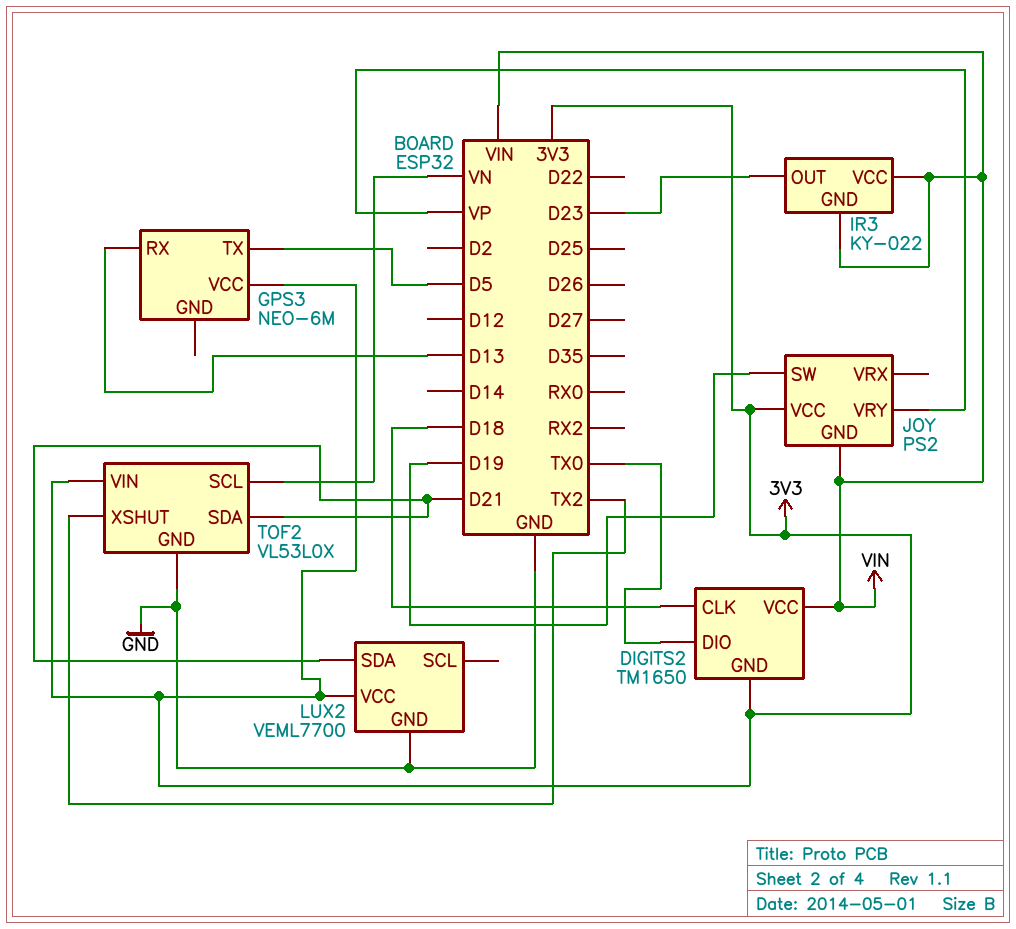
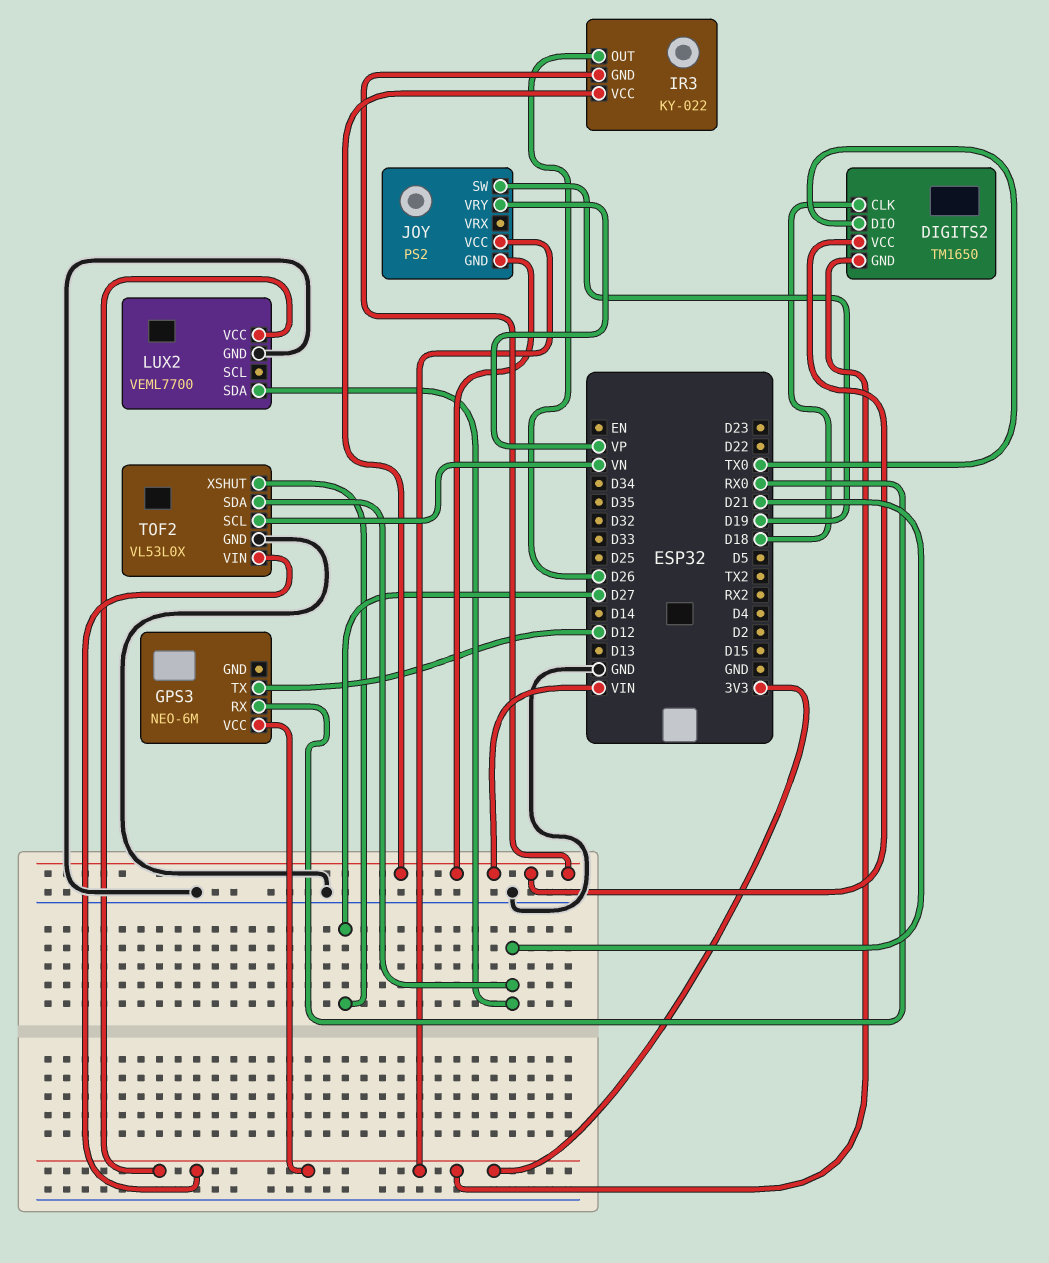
GPS3 pin RX: D13 -> RX0
GPS3 pin TX: D5 -> D12
IR3 pin OUT: D23 -> D26
TOF2 pin XSHUT: TX2 -> D27

